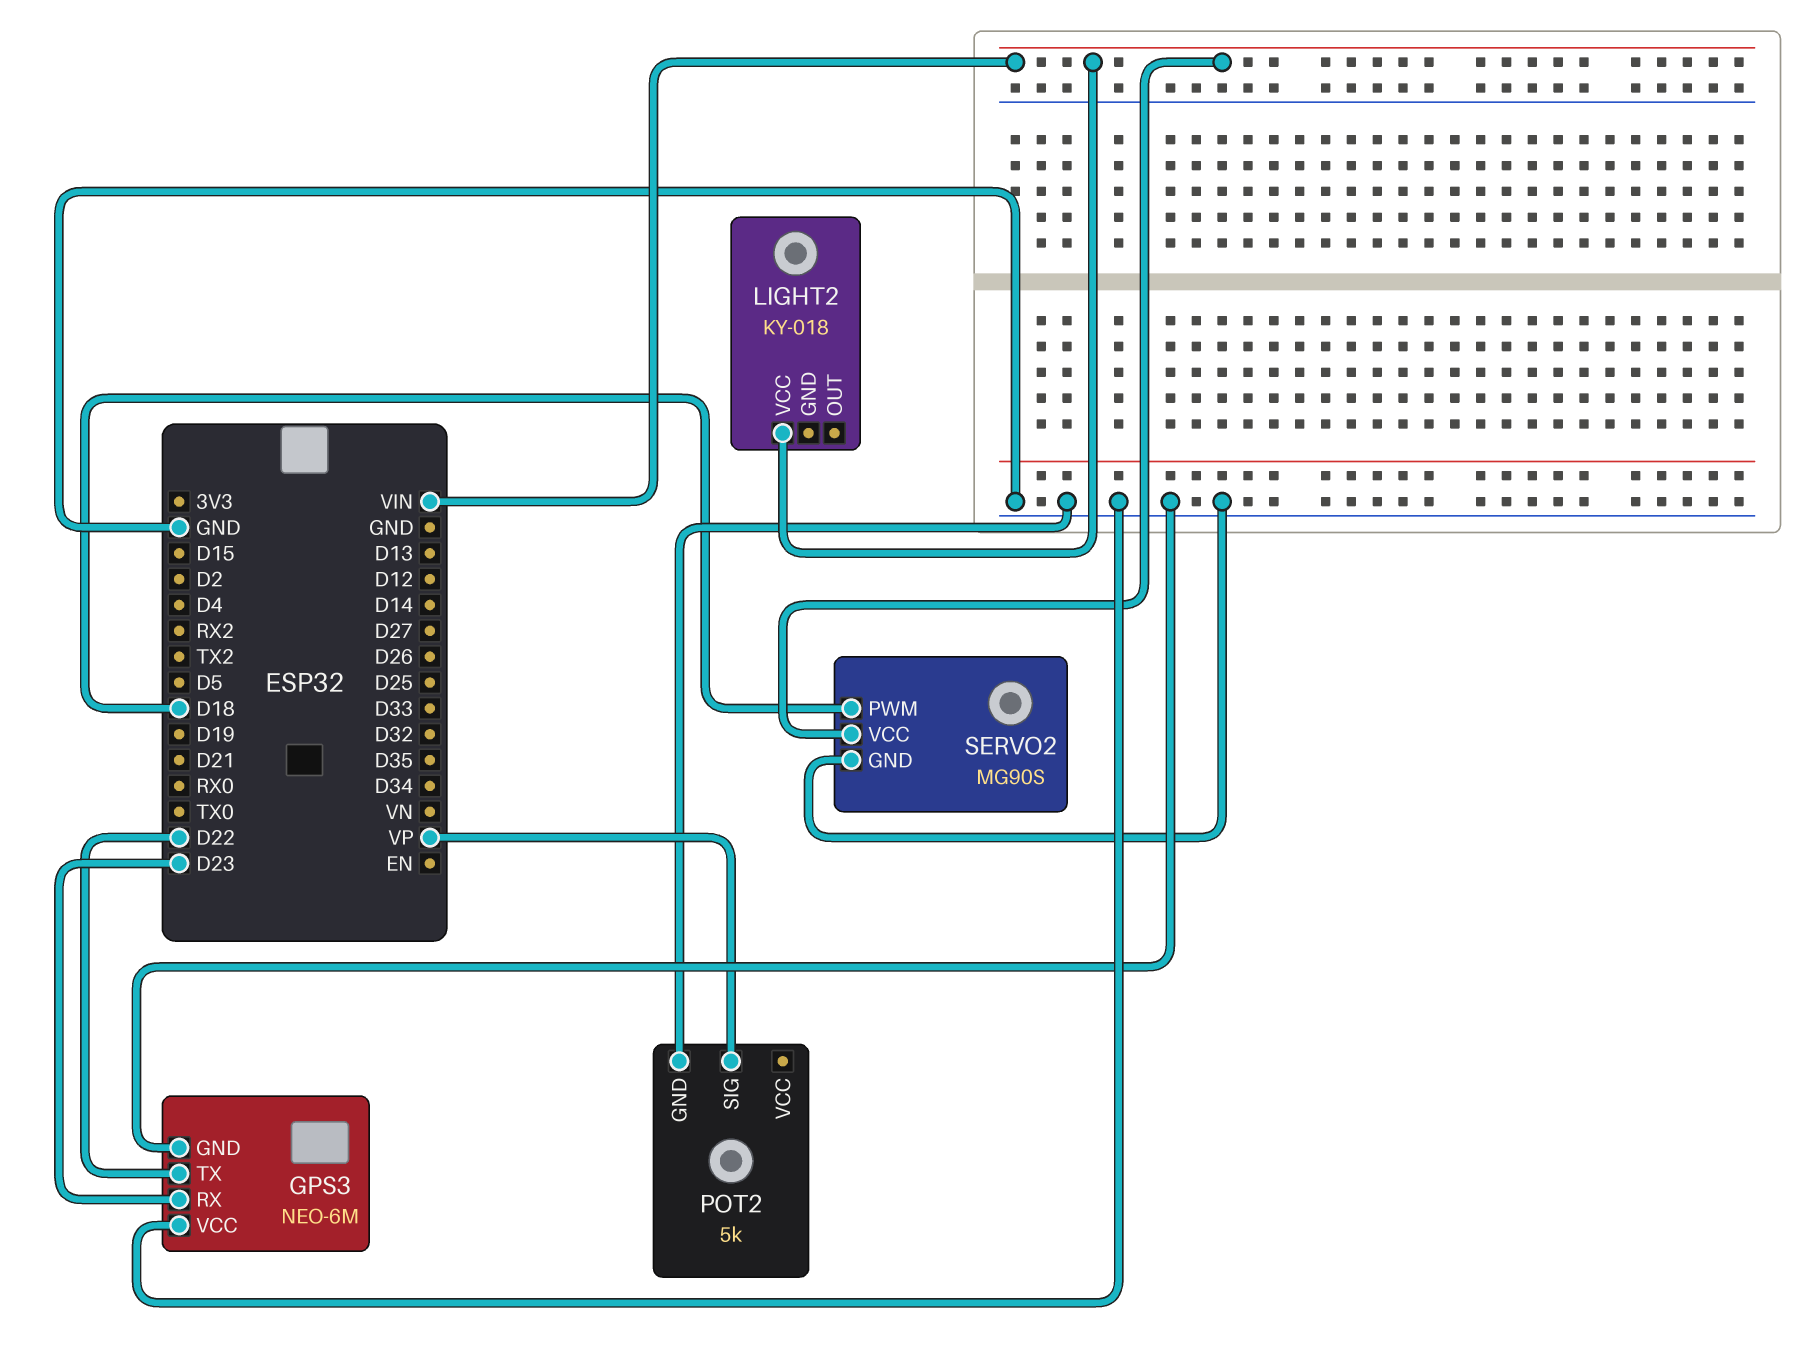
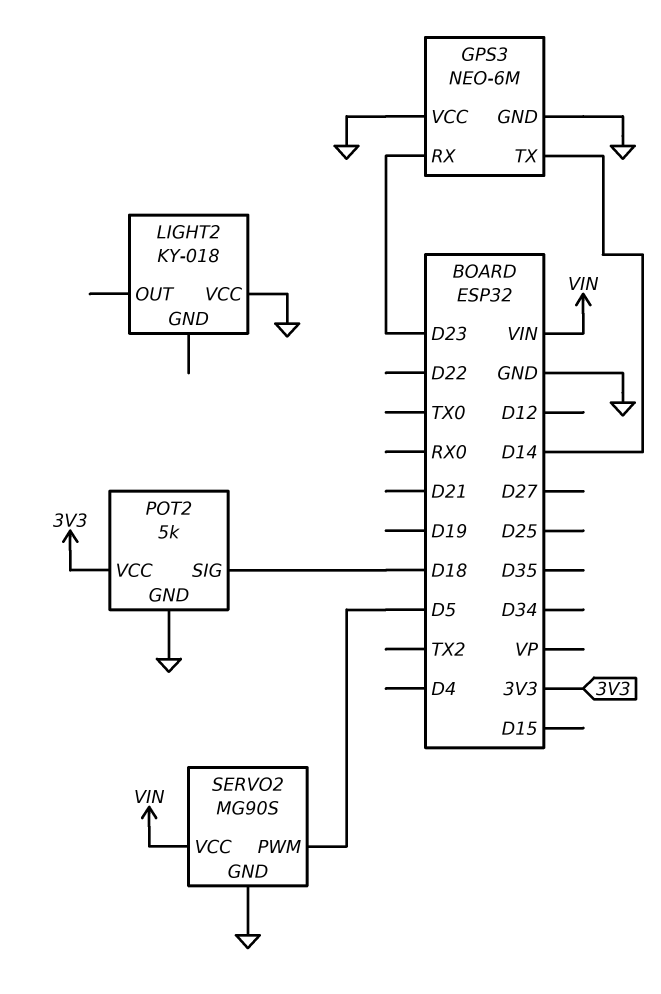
GPS3 pin TX: D22 -> D14
LIGHT2 pin VCC: VIN -> GND
POT2 pin SIG: VP -> D18
POT2 pin VCC: none -> 3V3
SERVO2 pin PWM: D18 -> D5

